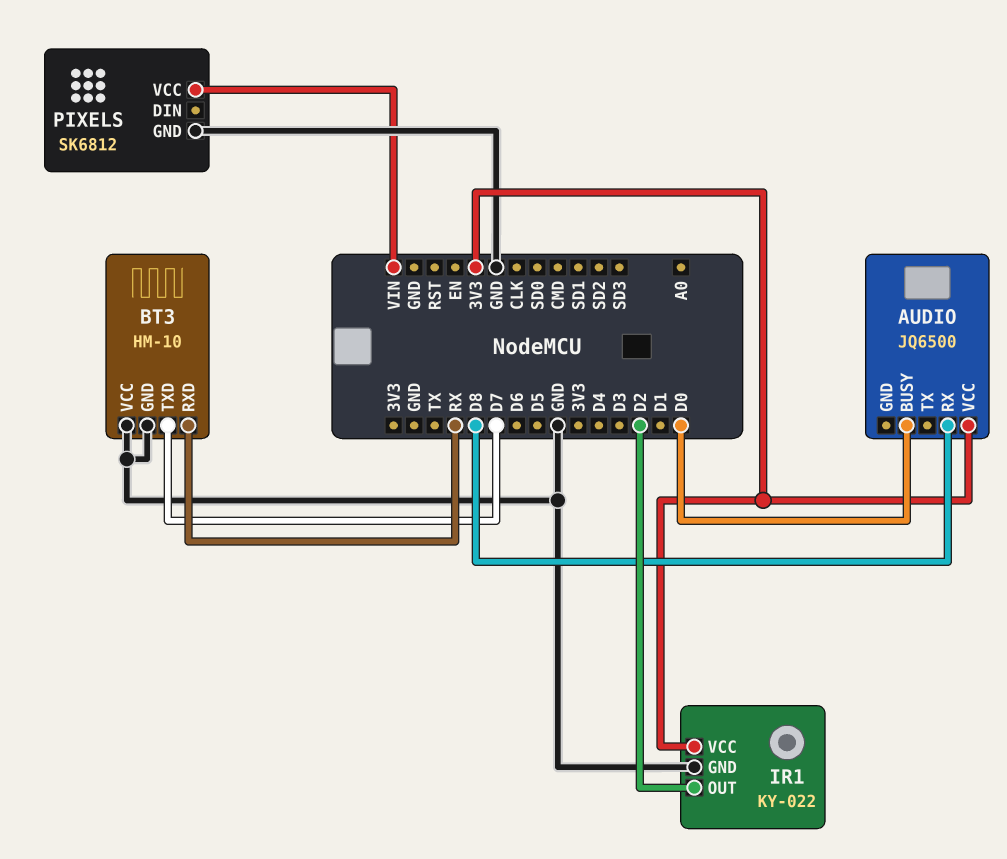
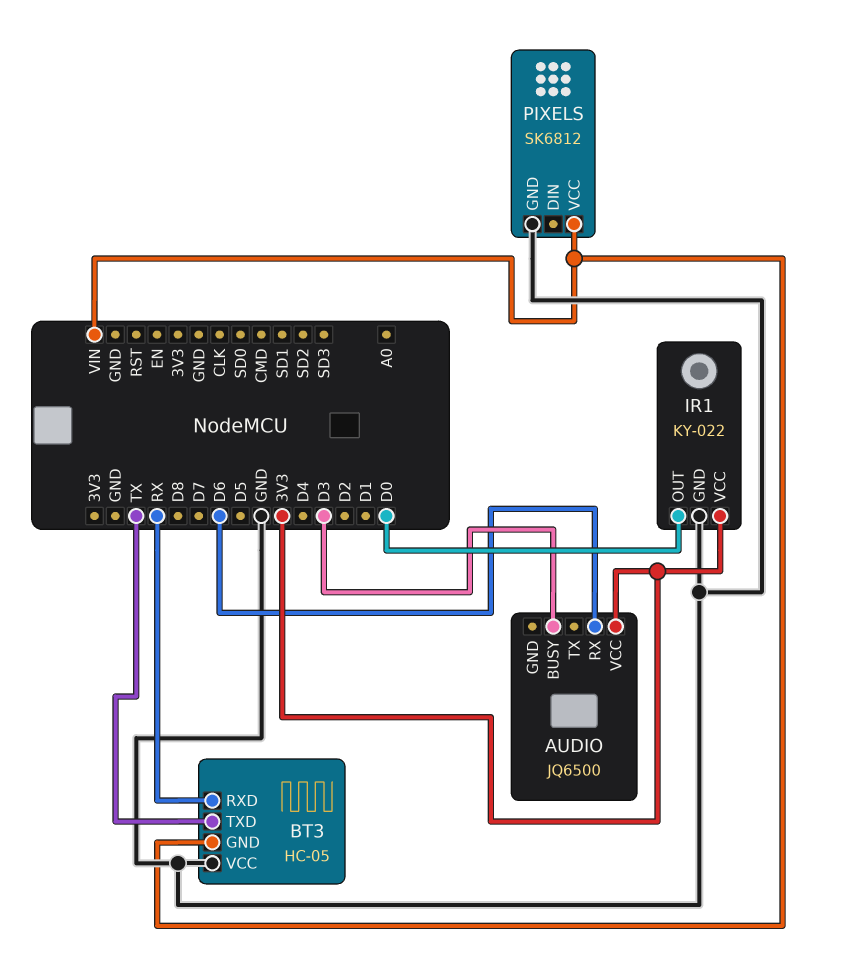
AUDIO pin BUSY: D0 -> D3
AUDIO pin RX: D8 -> D6
BT3: HM-10 -> HC-05
BT3 pin GND: GND -> VIN
BT3 pin TXD: D7 -> TX
IR1 pin OUT: D2 -> D0

